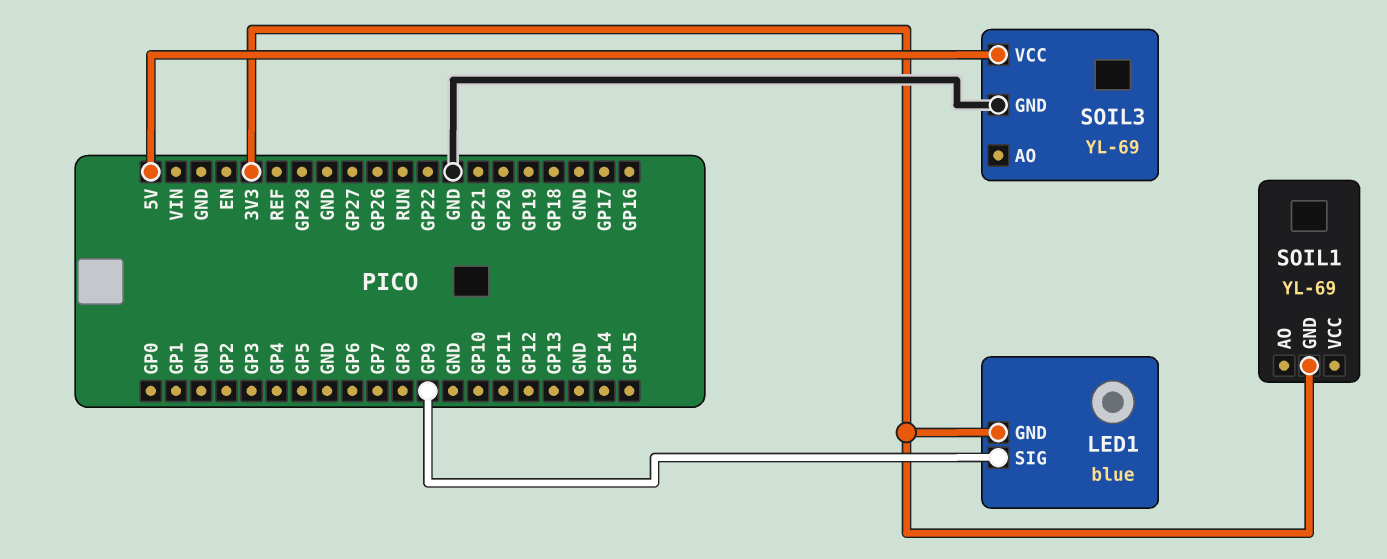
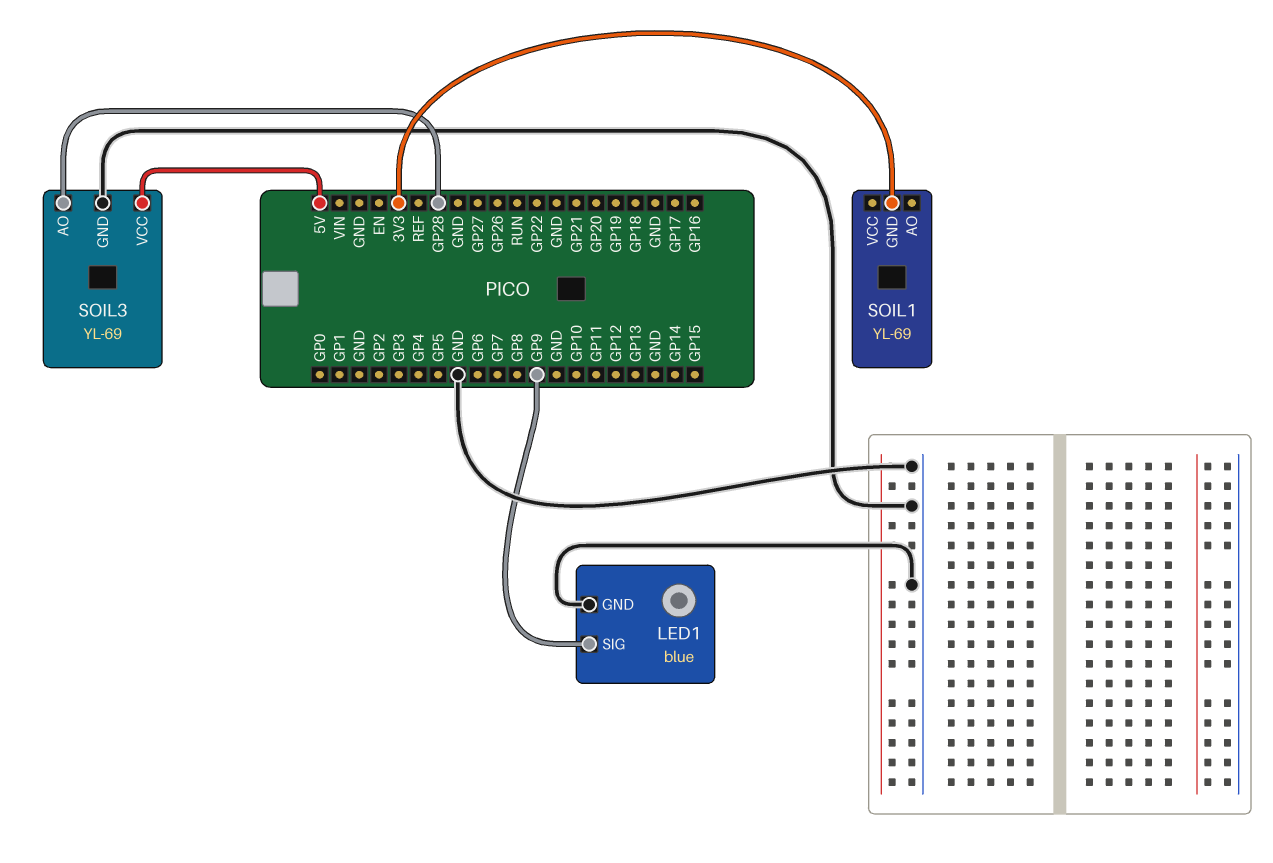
LED1 pin GND: 3V3 -> GND
SOIL3 pin AO: none -> GP28

